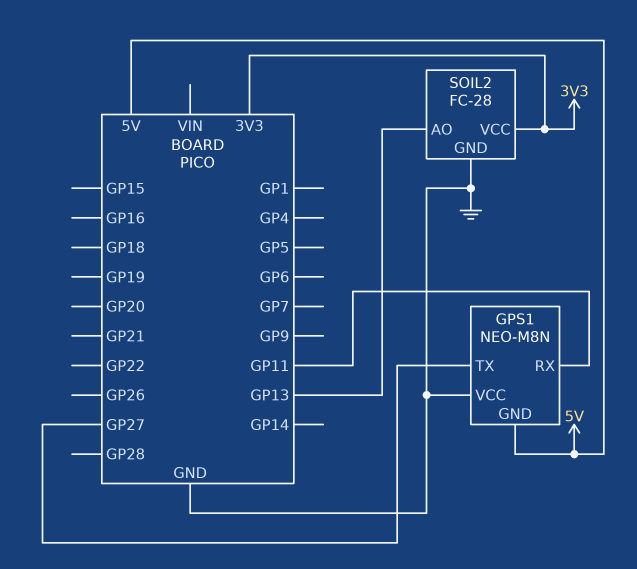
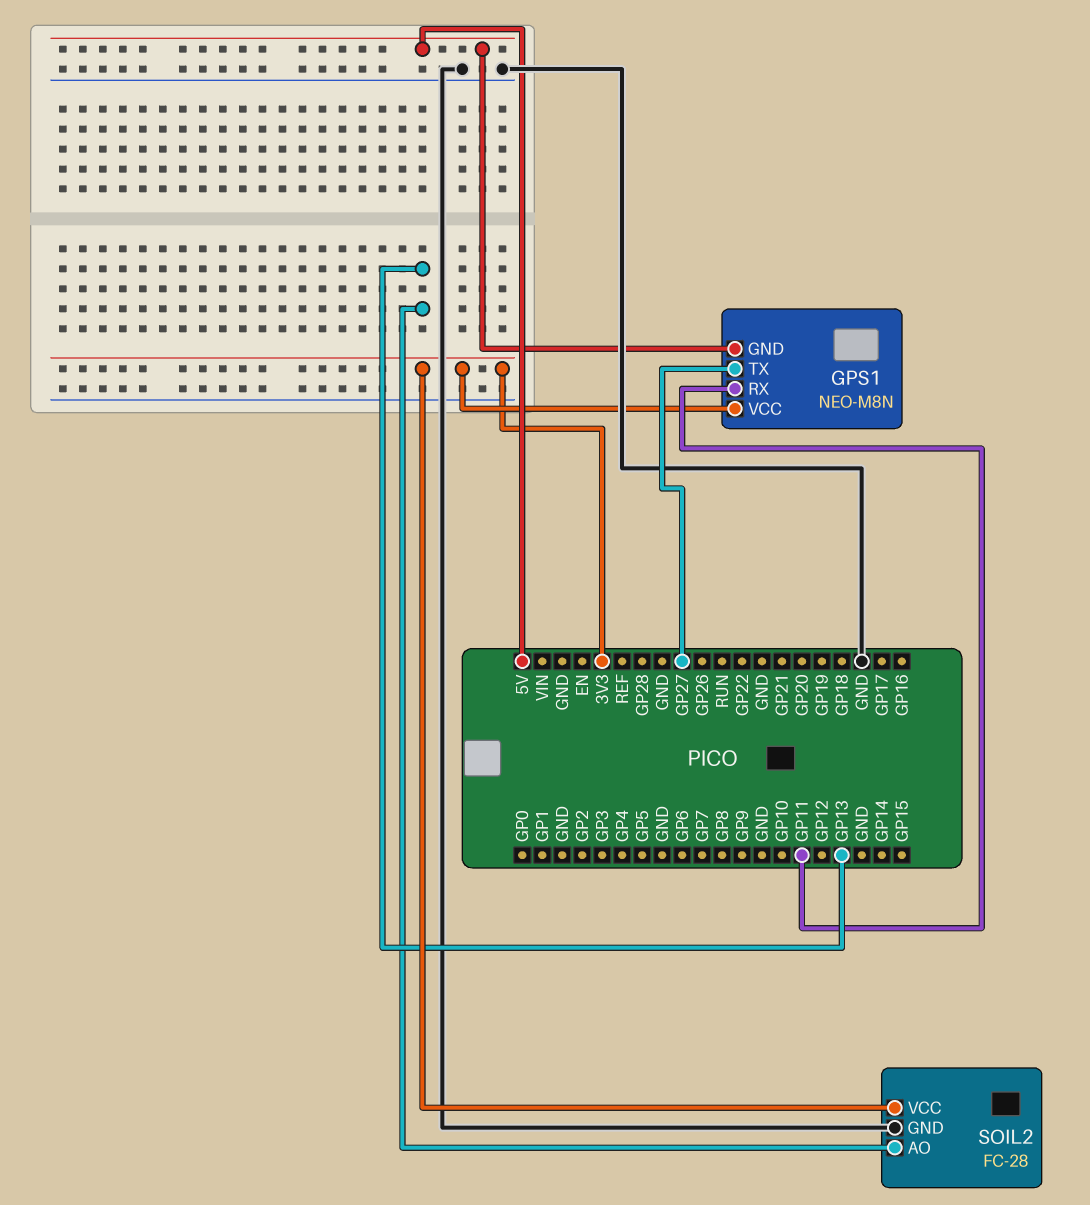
GPS1 pin VCC: GND -> 3V3

